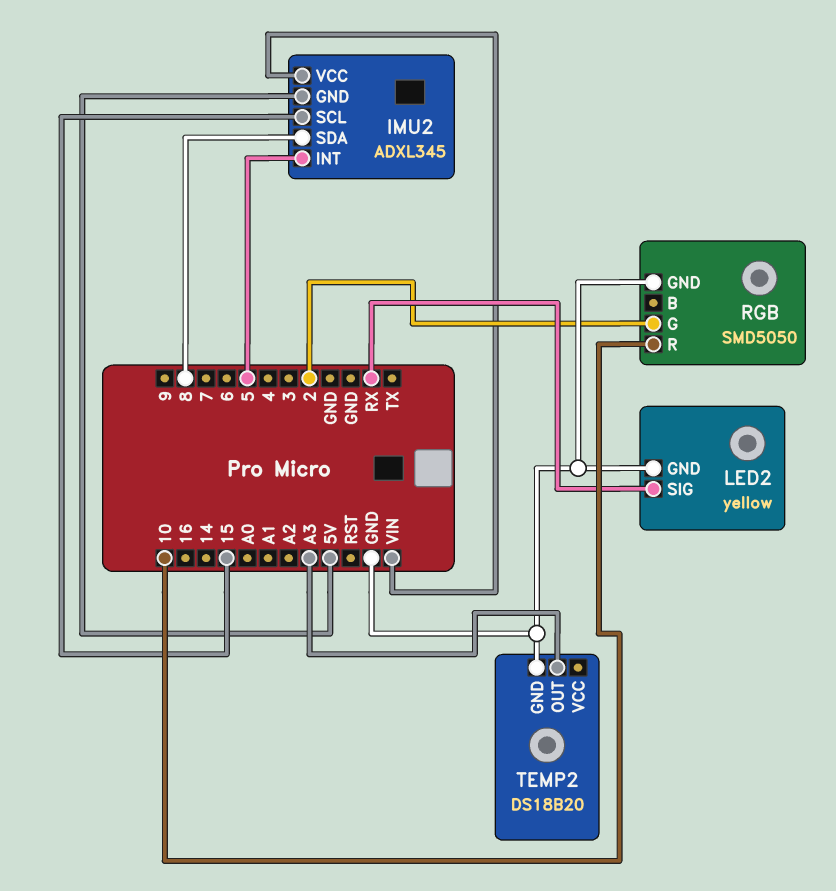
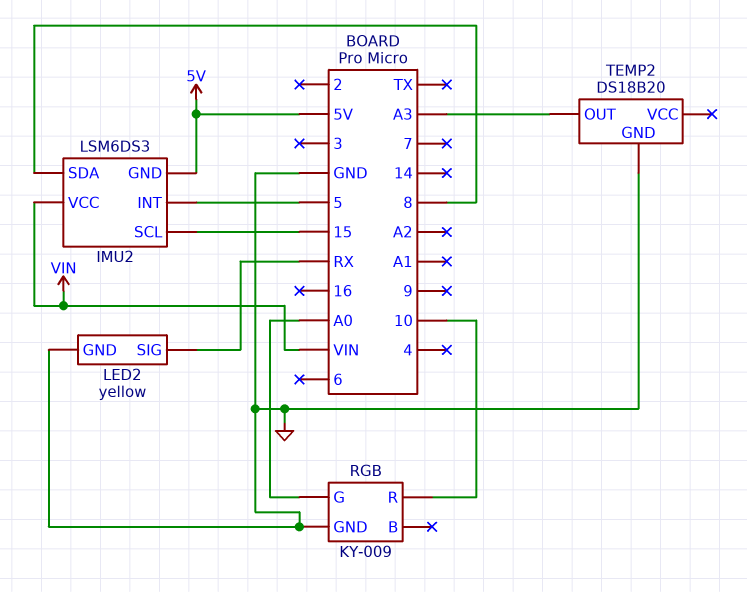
IMU2: ADXL345 -> LSM6DS3
RGB: SMD5050 -> KY-009
RGB pin G: 2 -> A0

